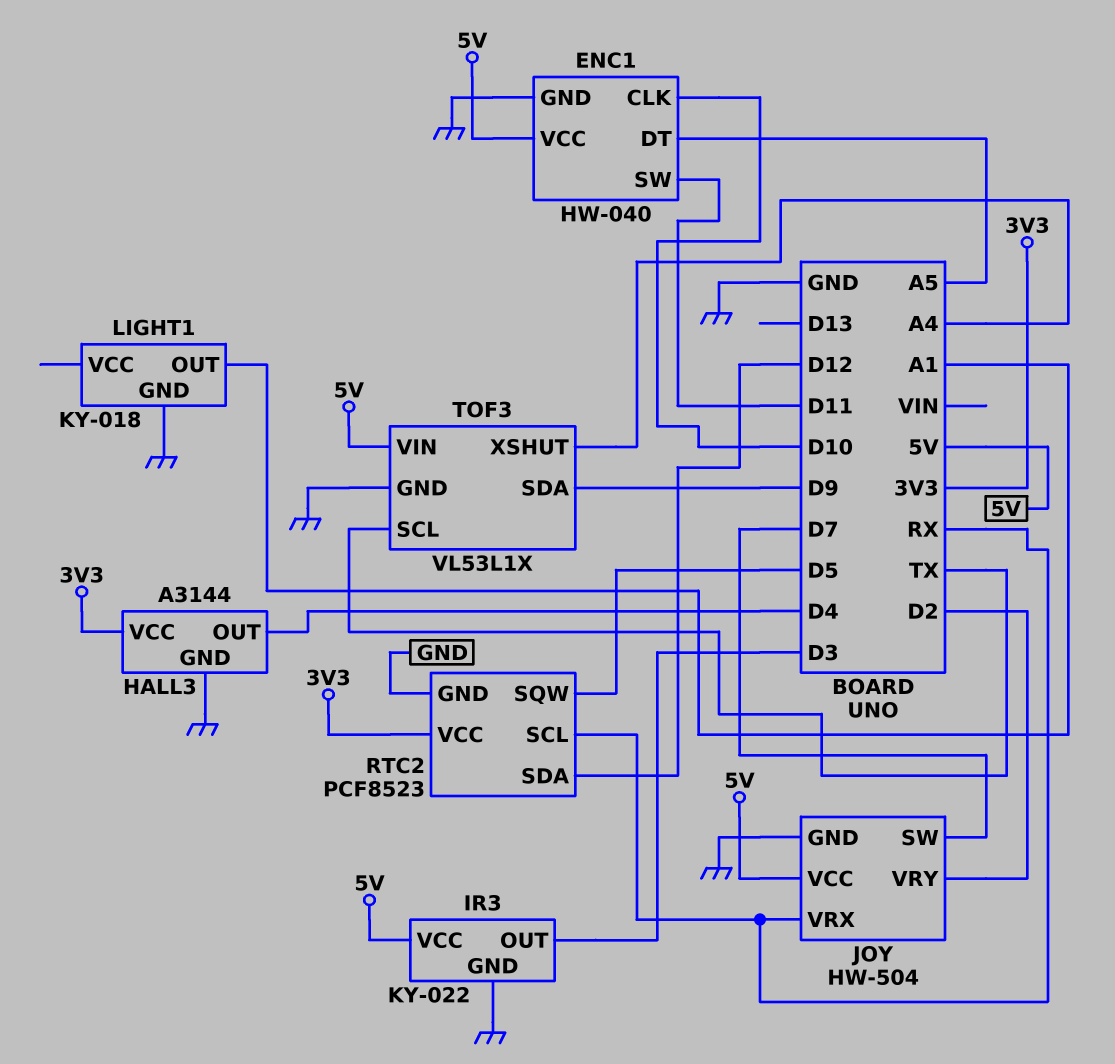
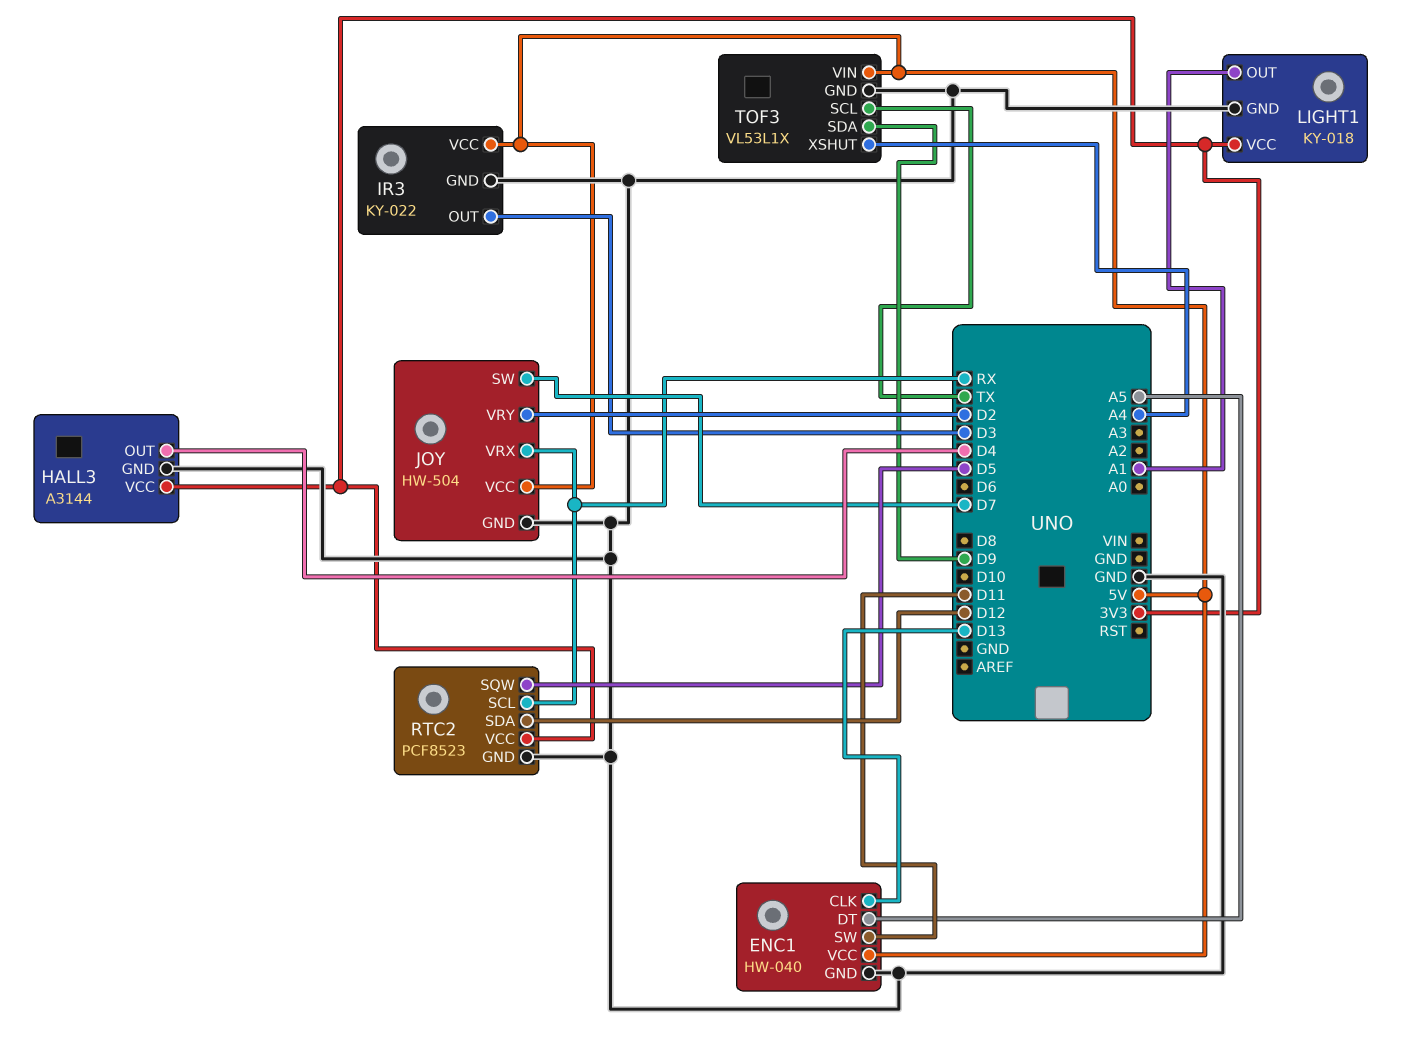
ENC1 pin CLK: D10 -> D13
LIGHT1 pin VCC: none -> 3V3

